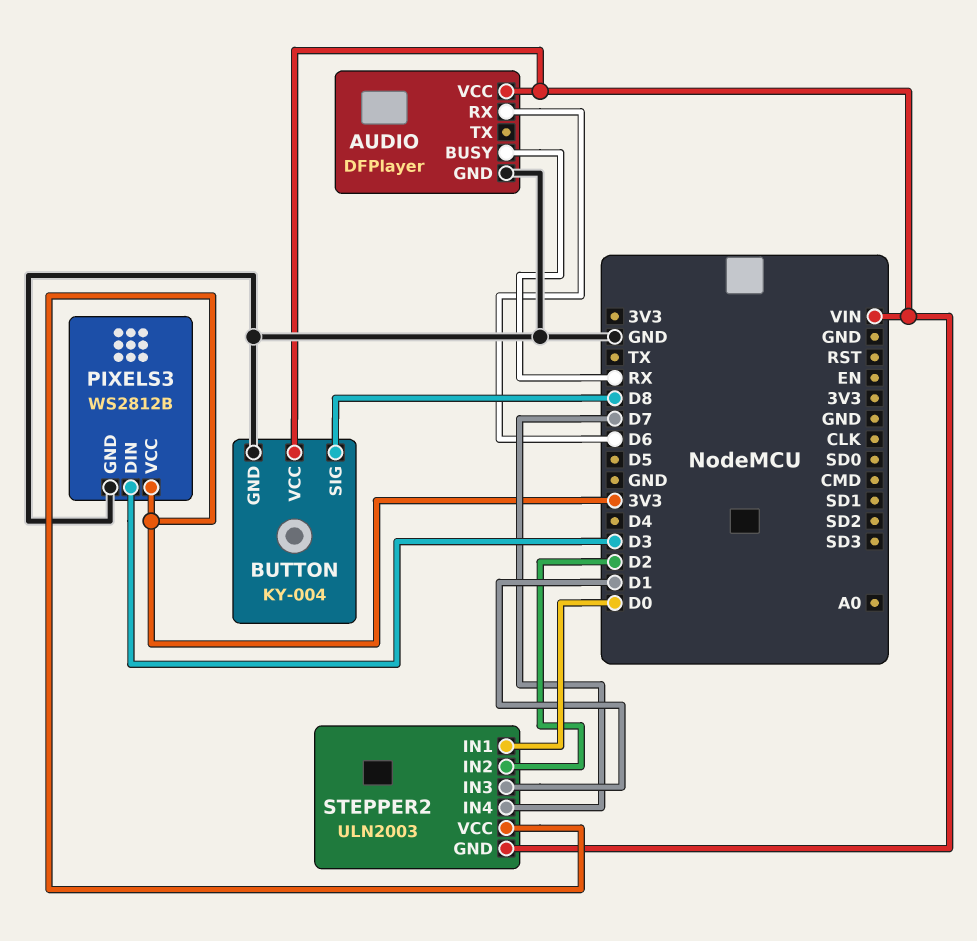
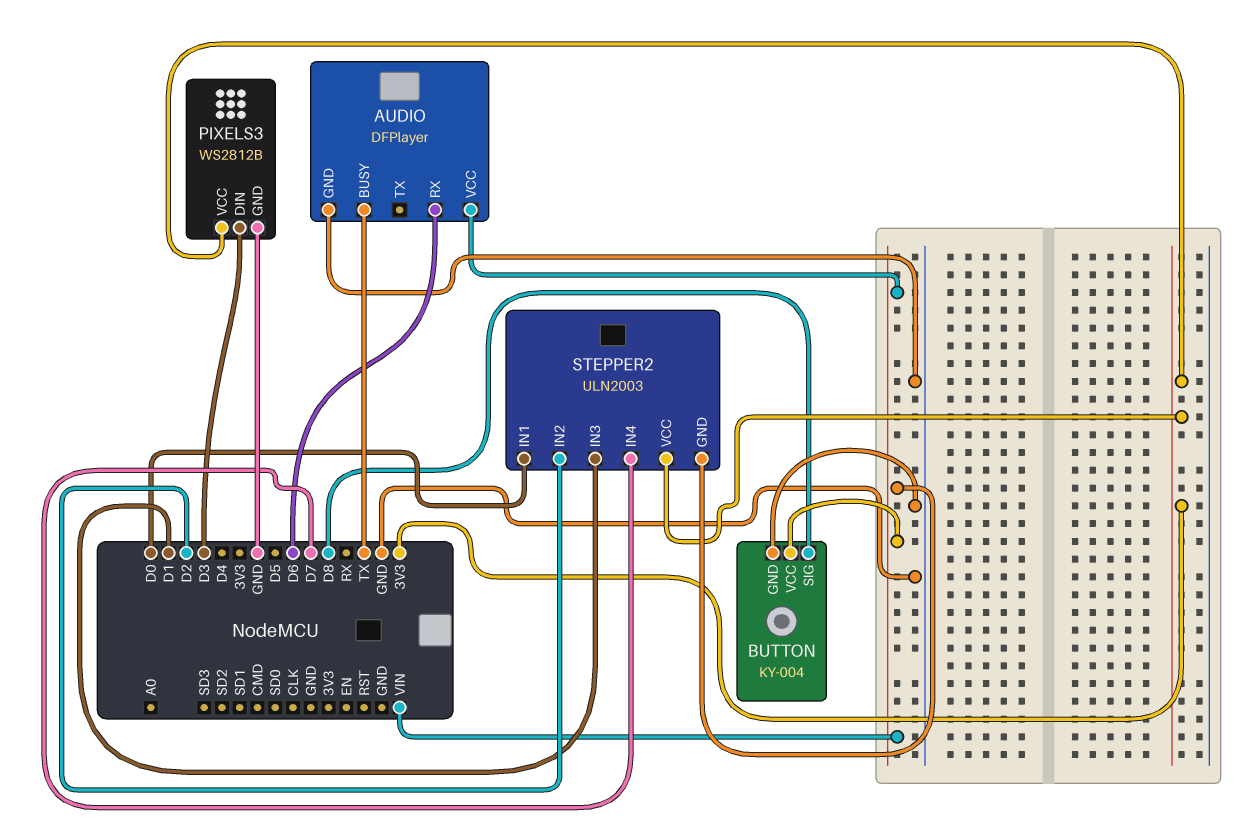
AUDIO pin BUSY: RX -> TX

